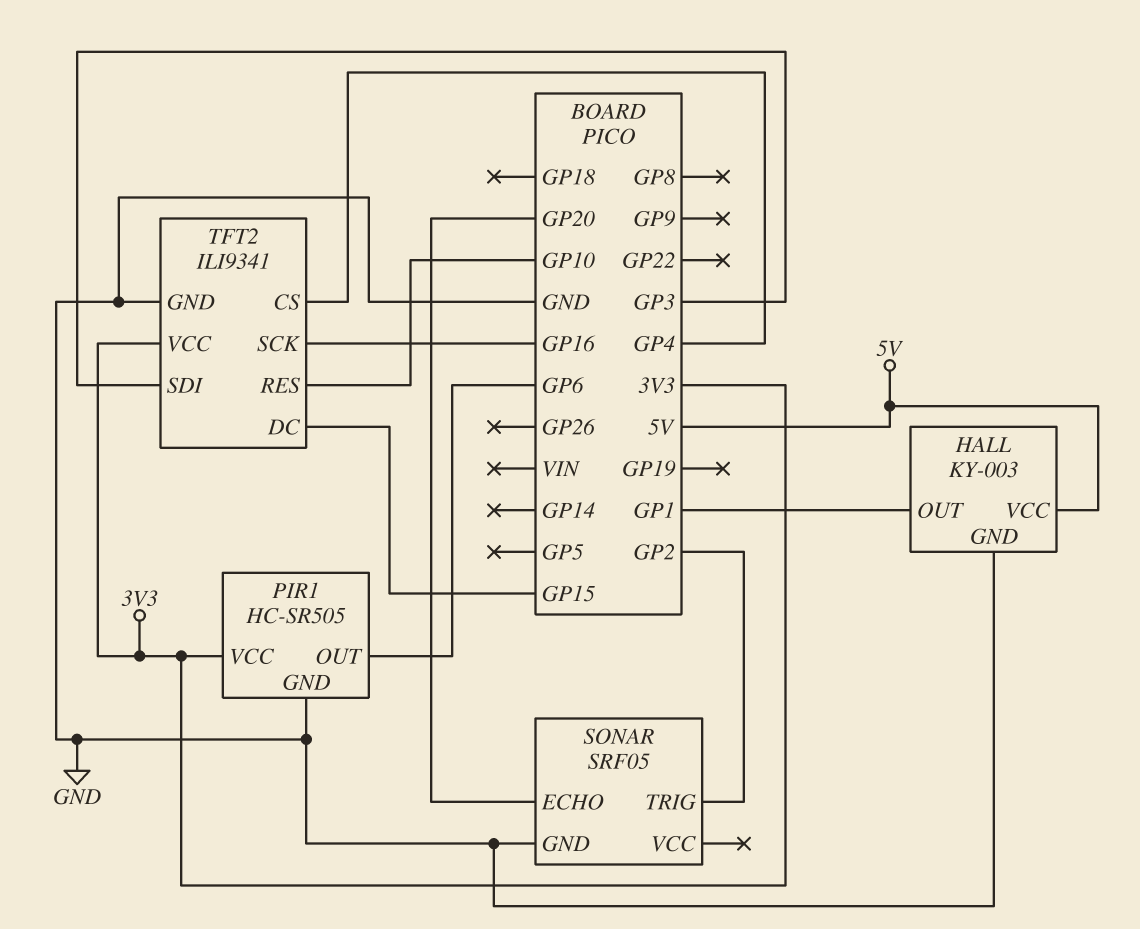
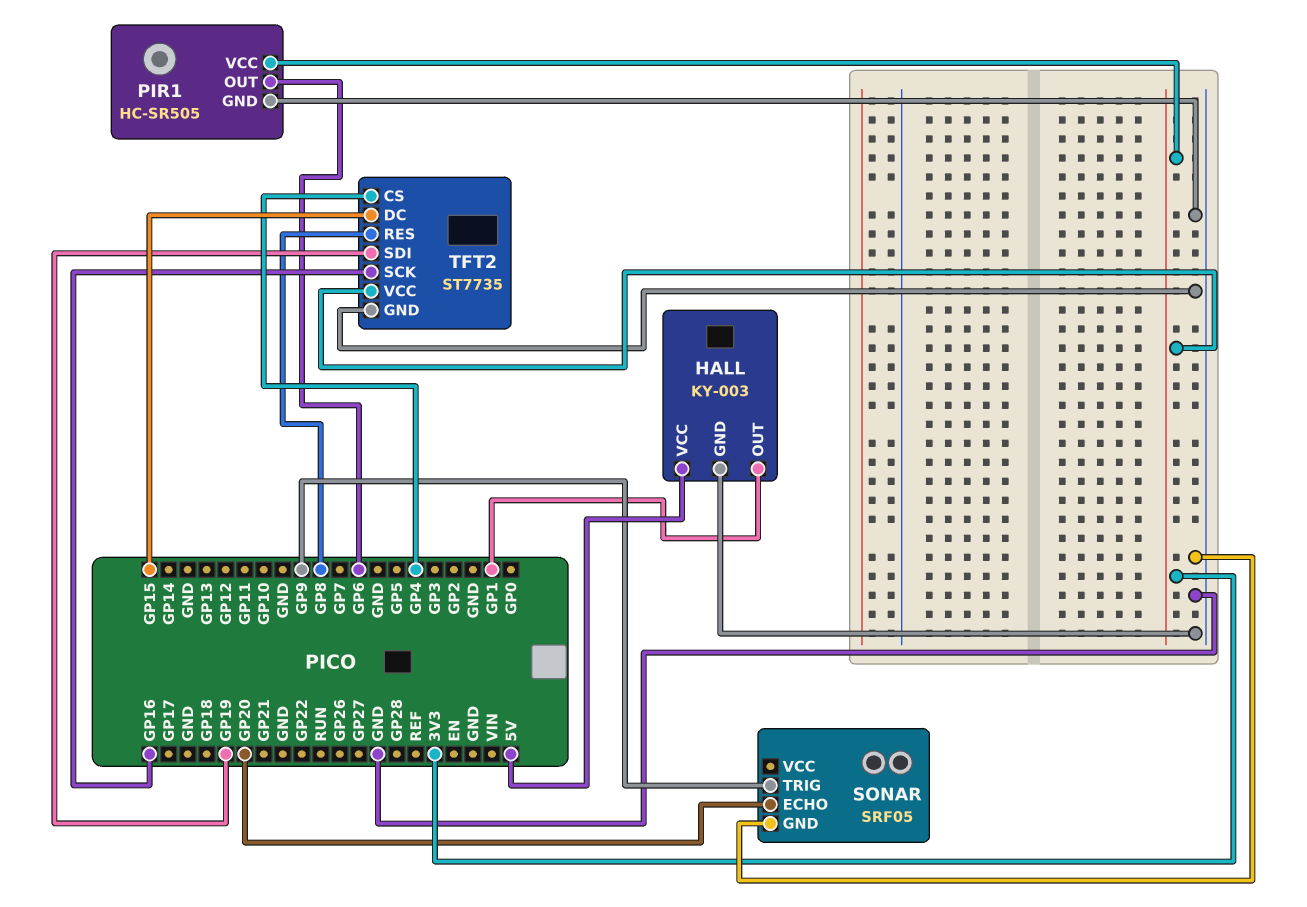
SONAR pin TRIG: GP2 -> GP9
TFT2: ILI9341 -> ST7735
TFT2 pin RES: GP10 -> GP8
TFT2 pin SDI: GP3 -> GP19

